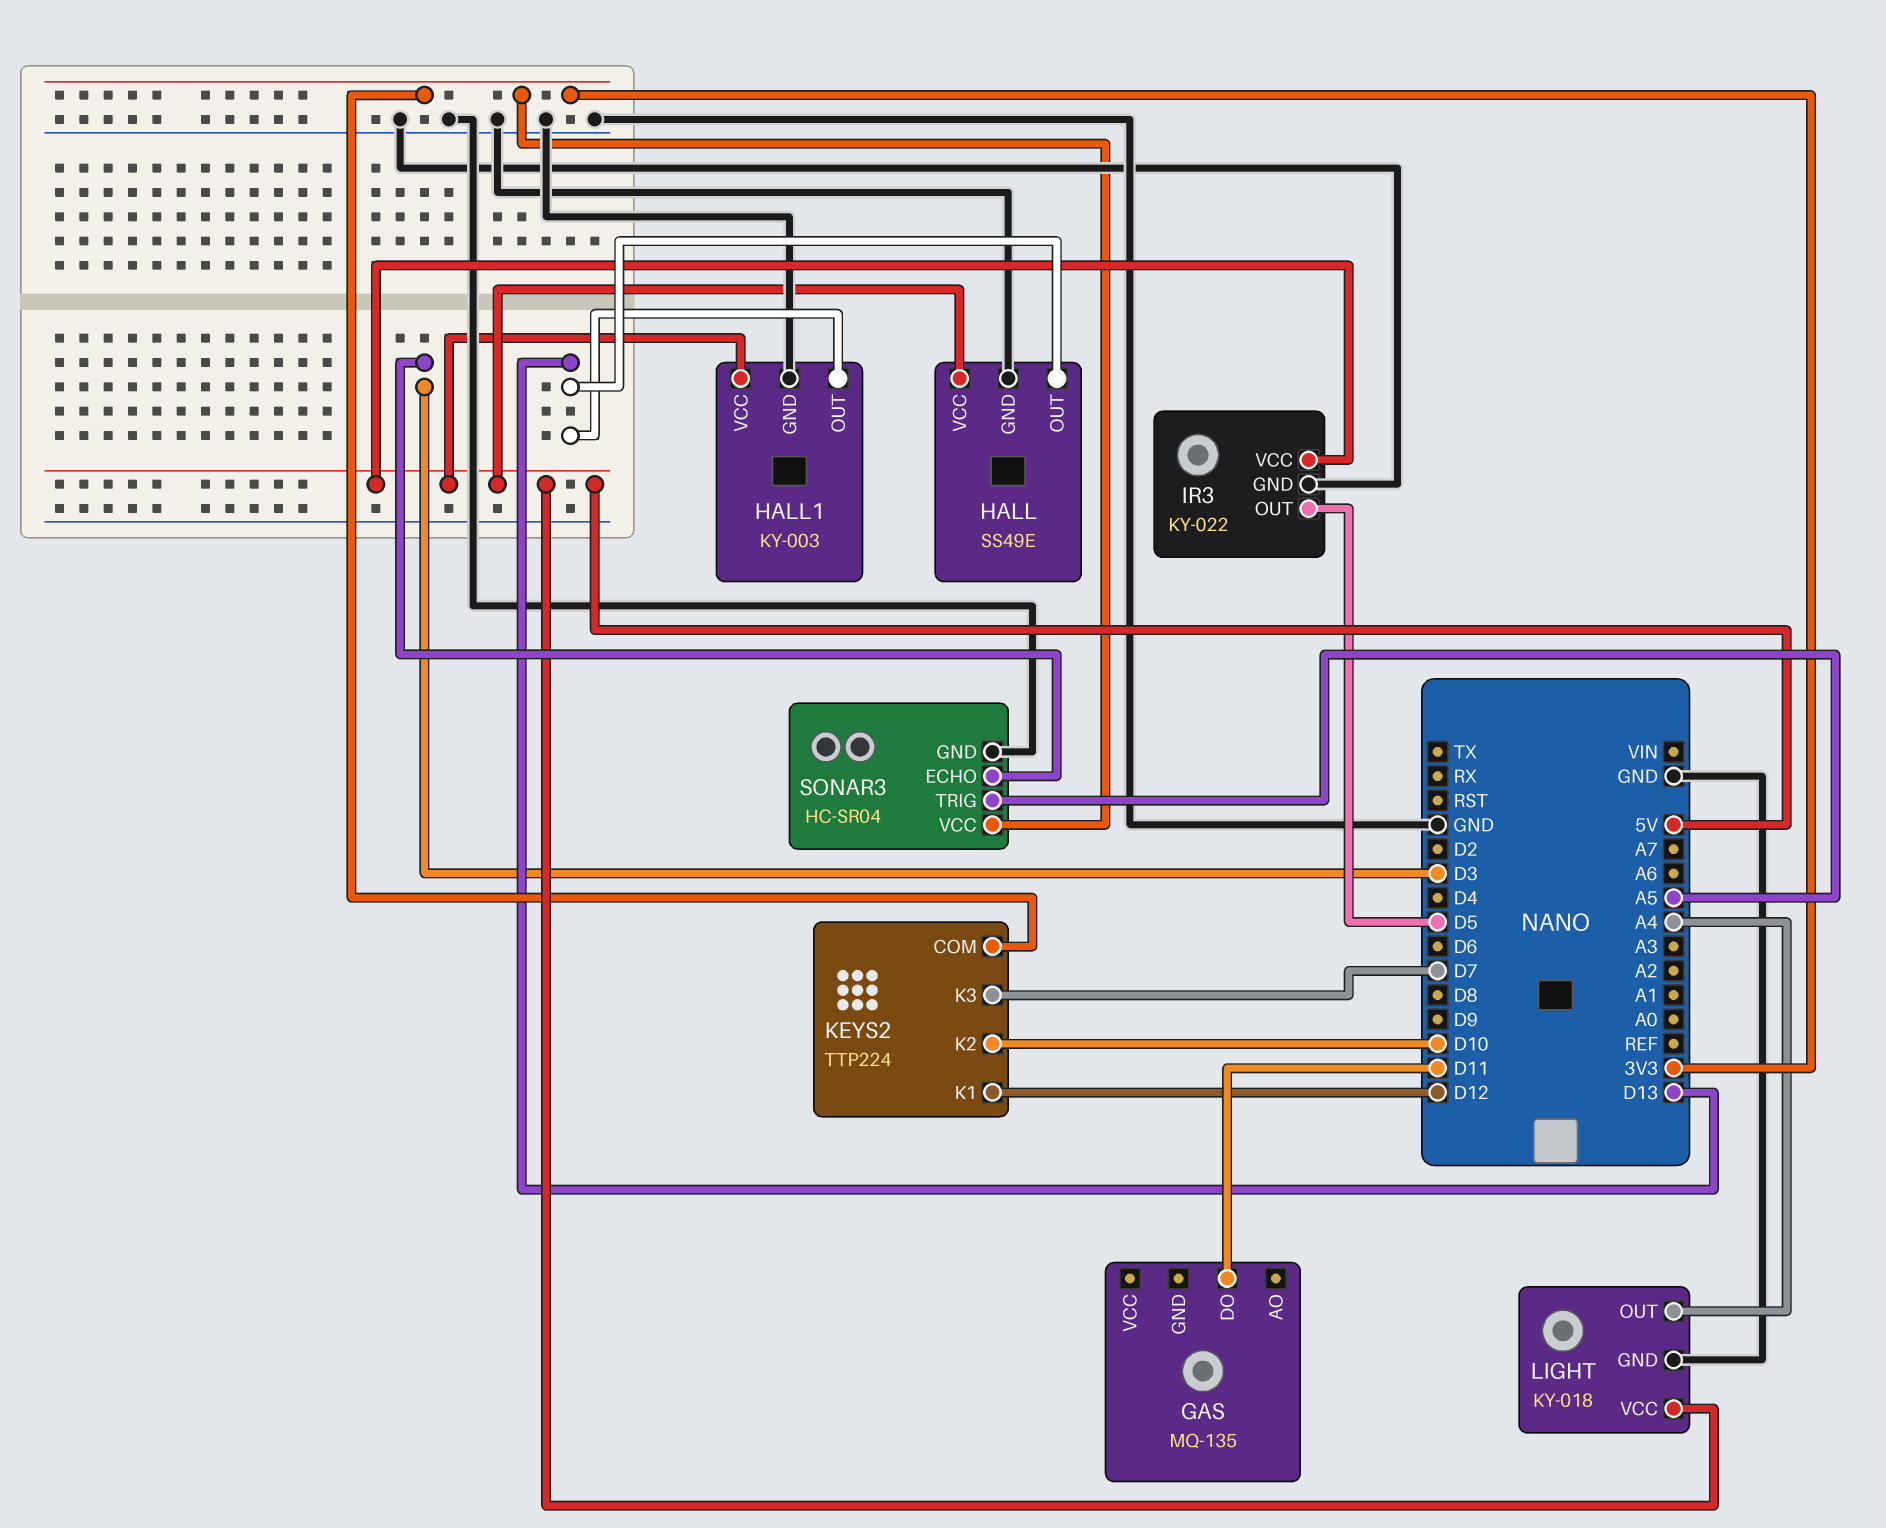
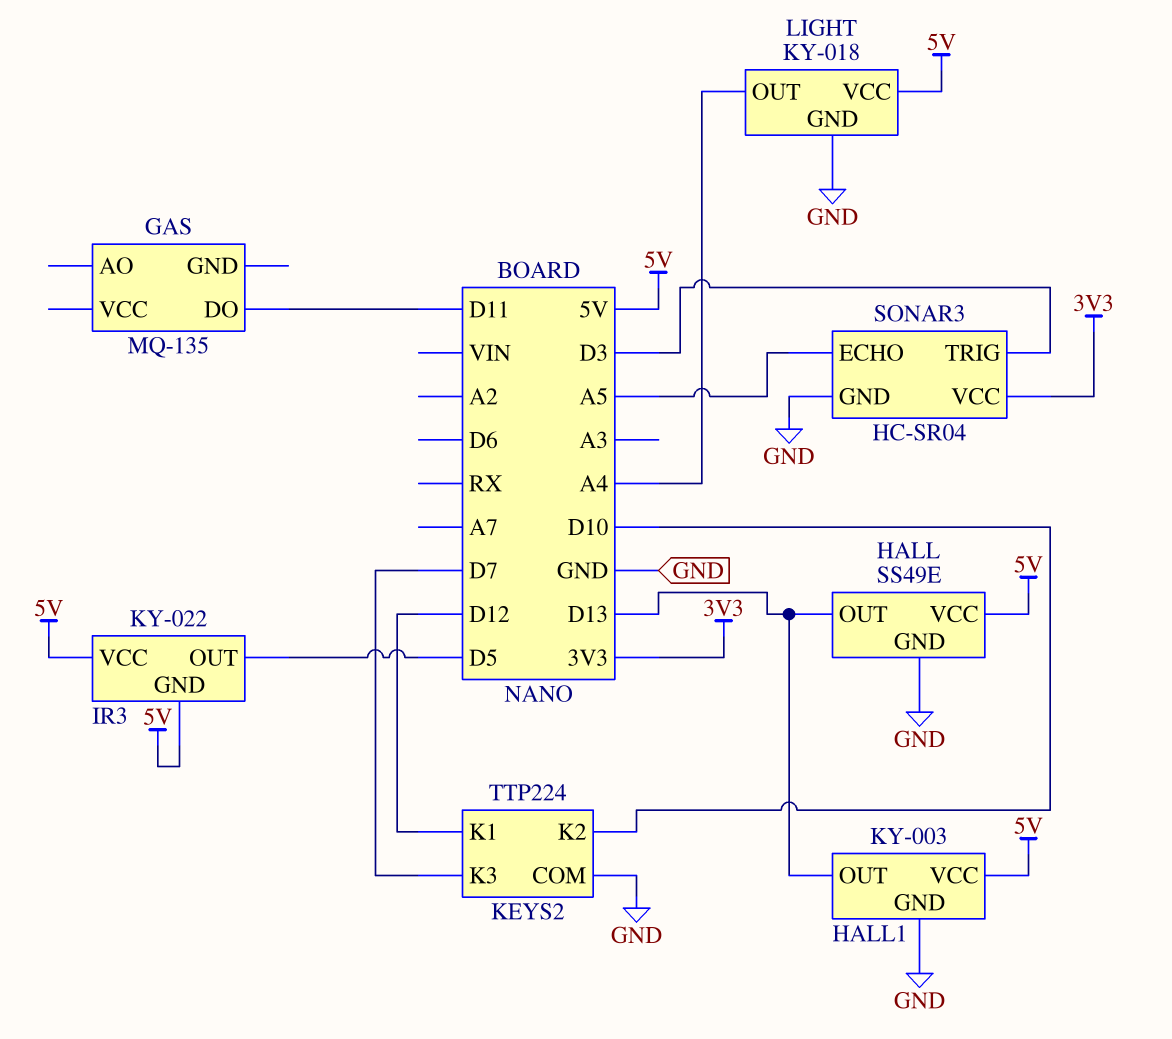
IR3 pin GND: GND -> 5V
KEYS2 pin COM: 3V3 -> GND
SONAR3 pin ECHO: D3 -> A5
SONAR3 pin TRIG: A5 -> D3

